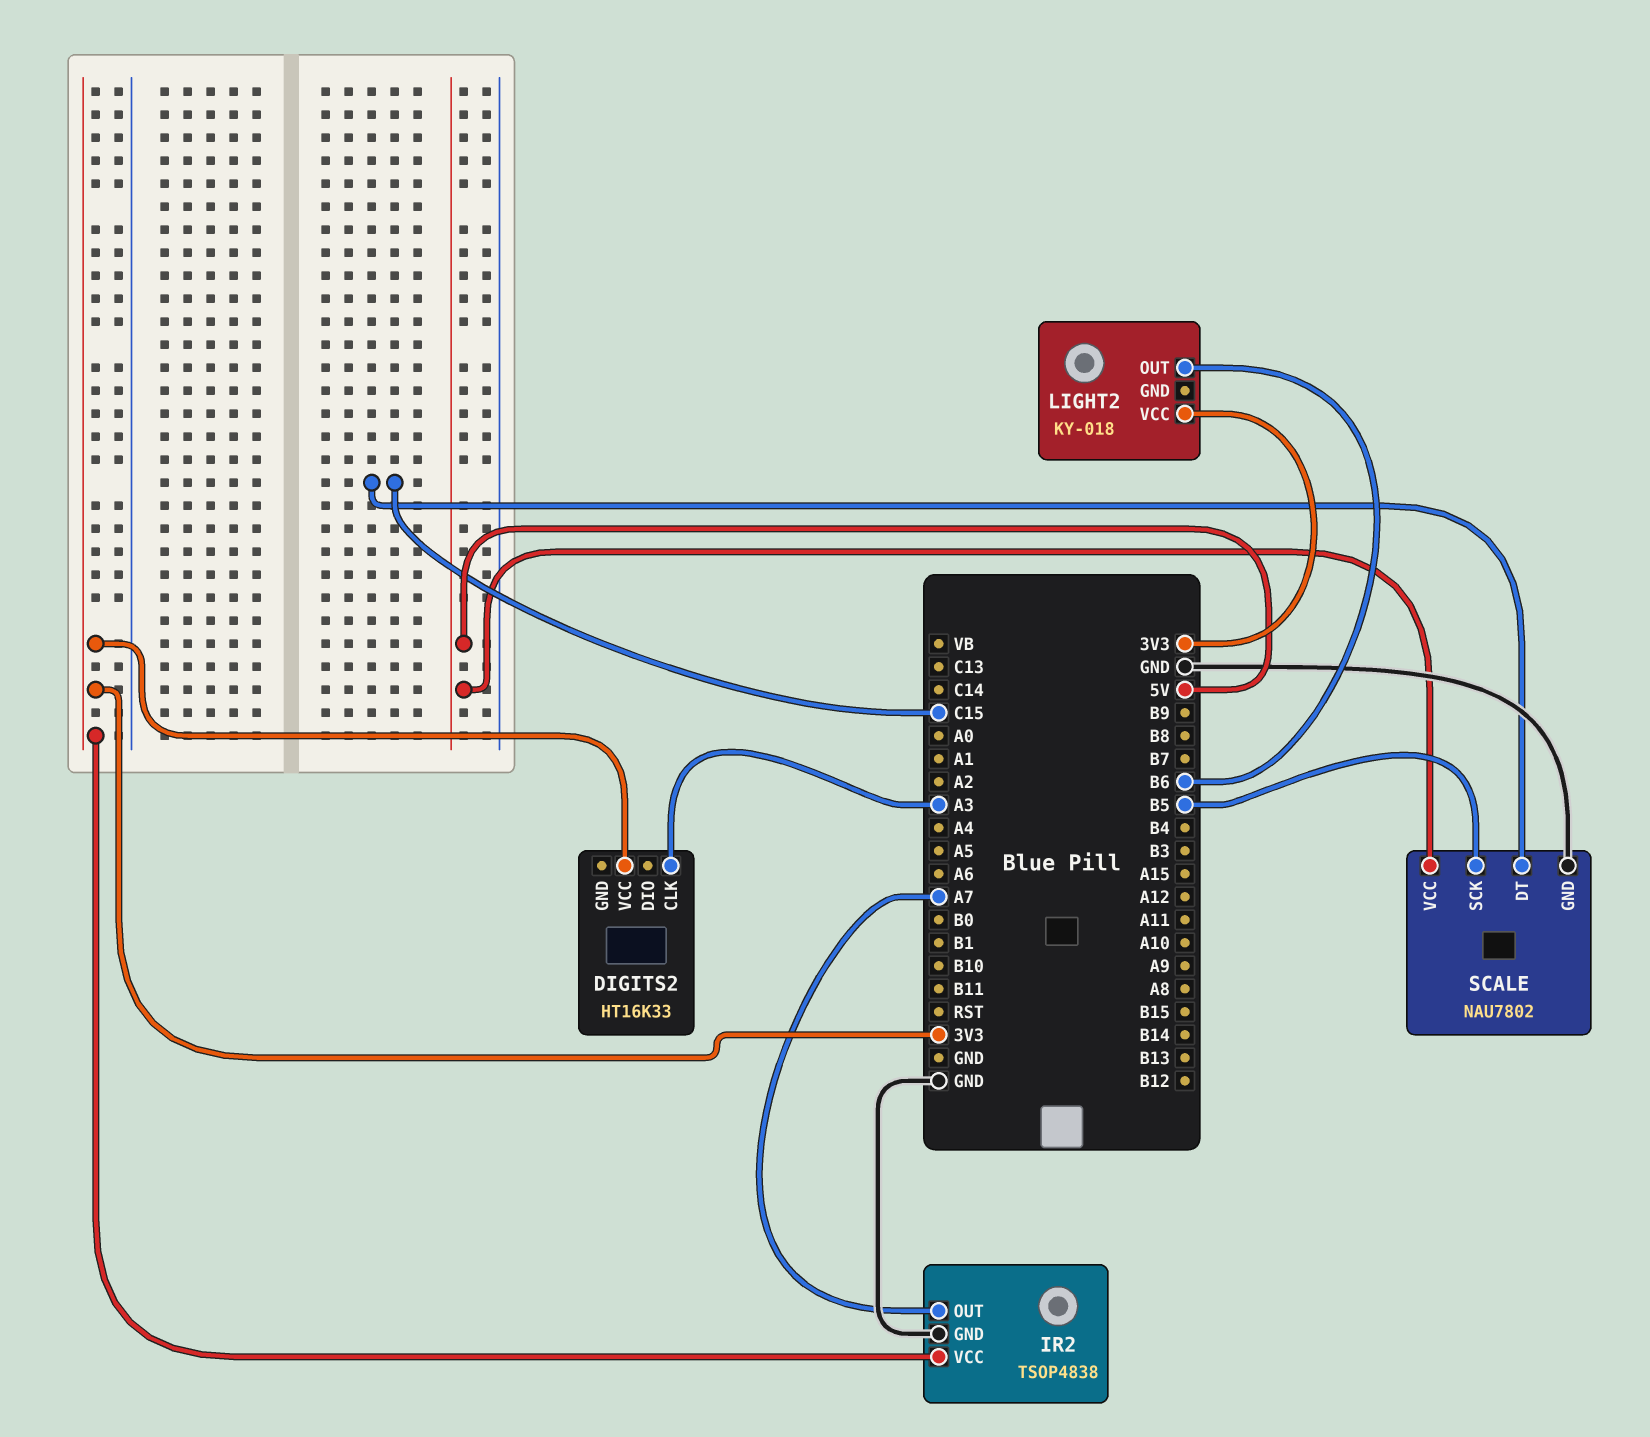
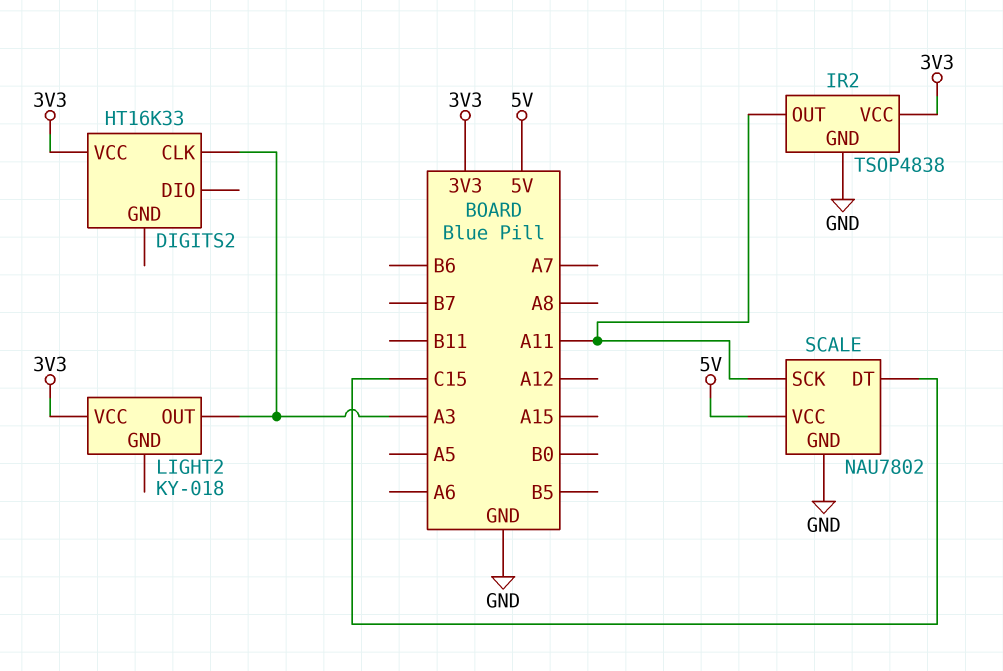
IR2 pin OUT: A7 -> A11
LIGHT2 pin OUT: B6 -> A3
SCALE pin SCK: B5 -> A11

